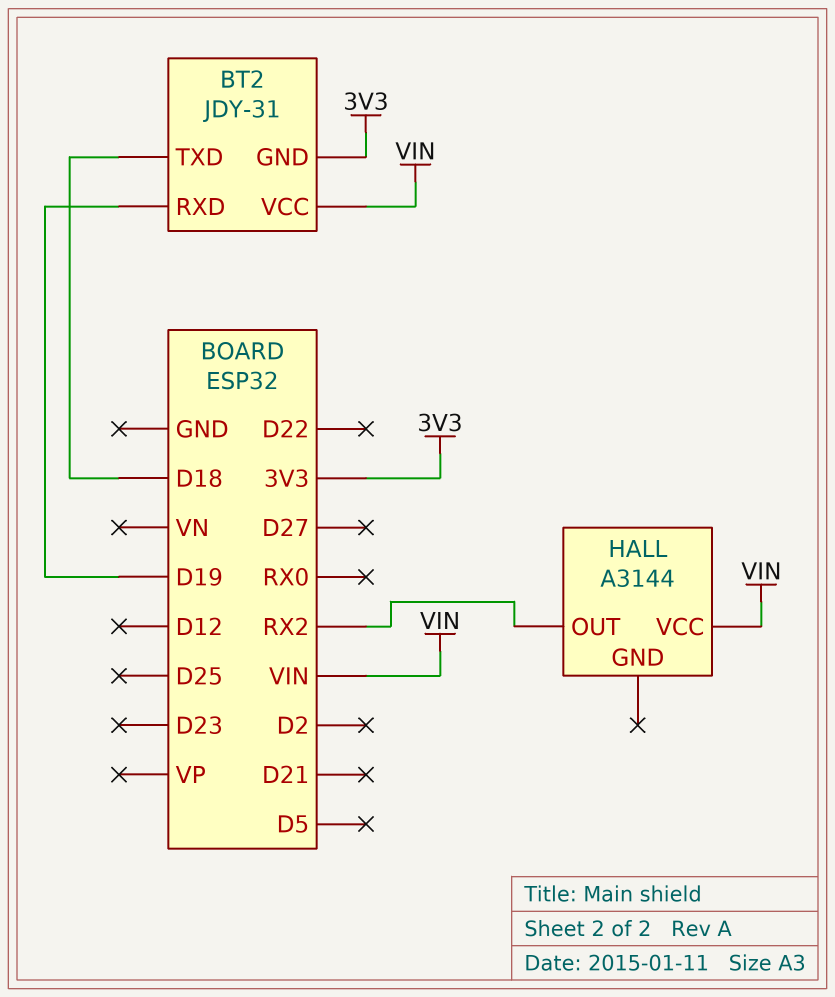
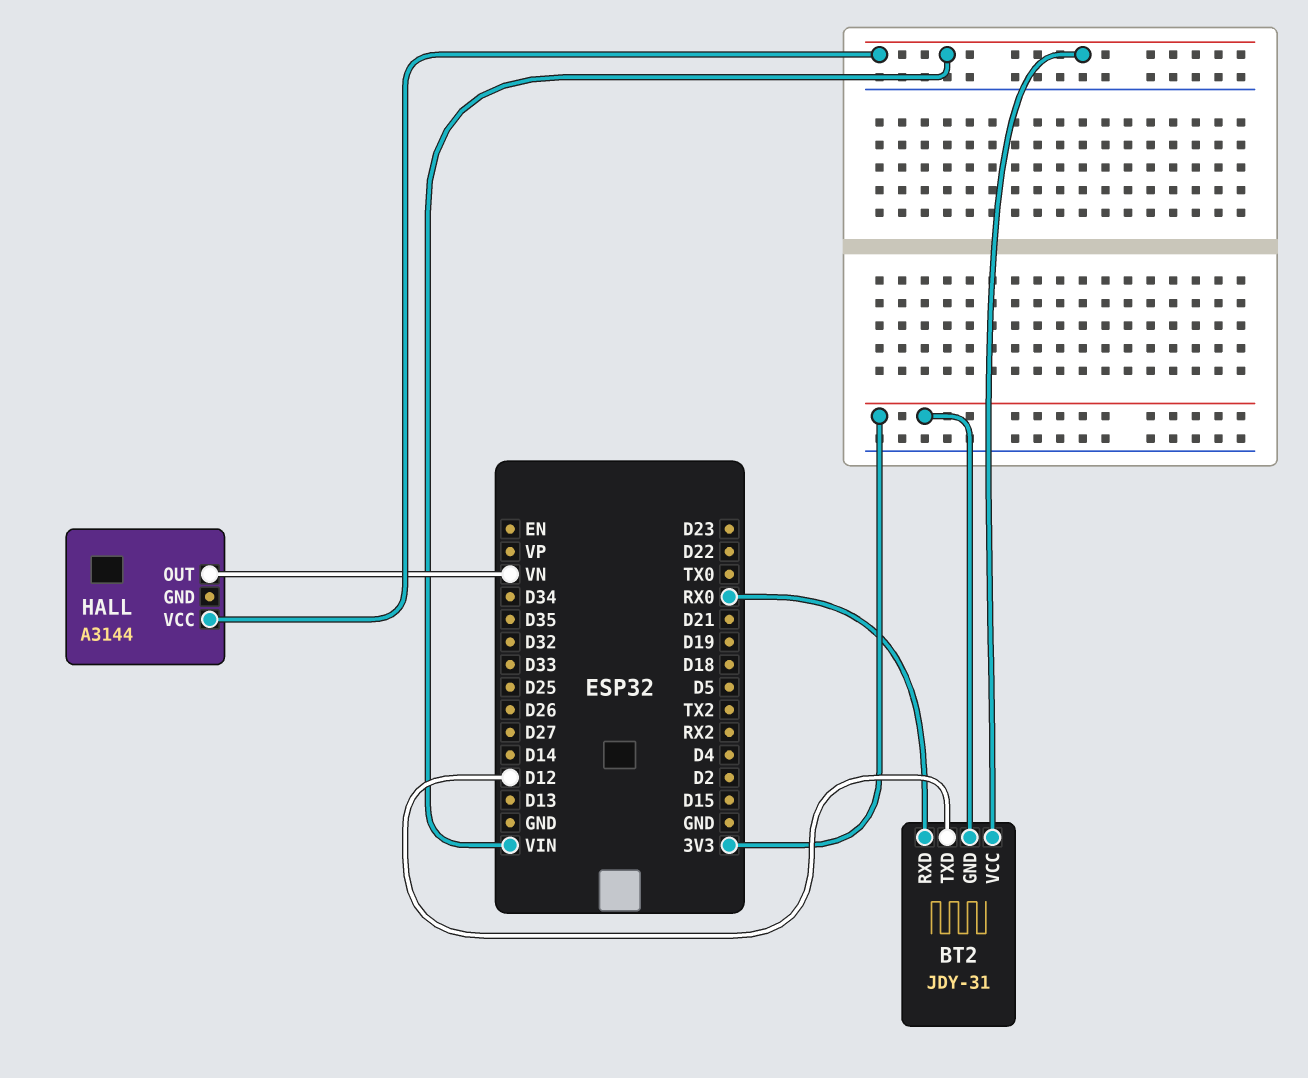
BT2 pin RXD: D19 -> RX0
BT2 pin TXD: D18 -> D12
HALL pin OUT: RX2 -> VN

